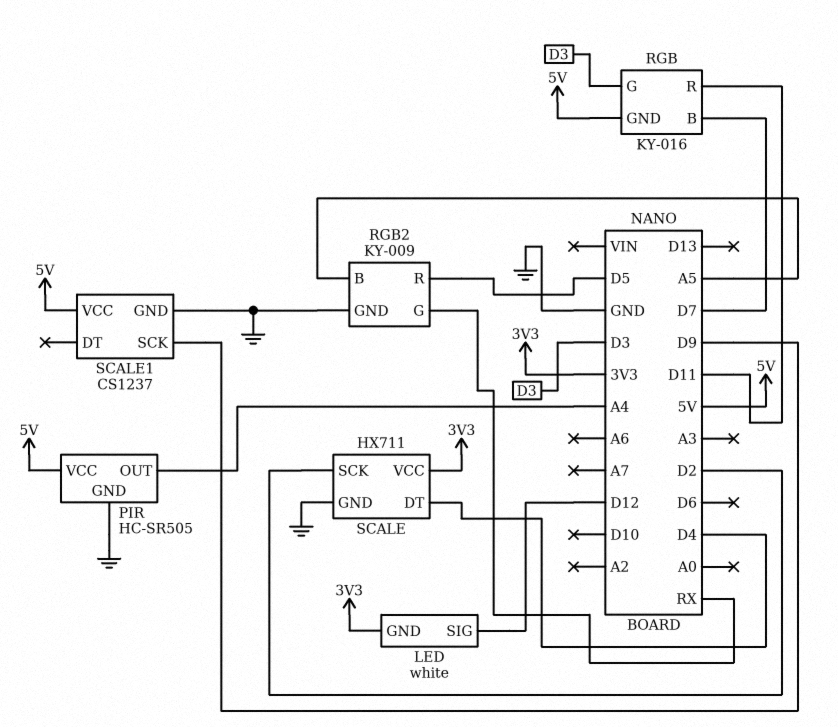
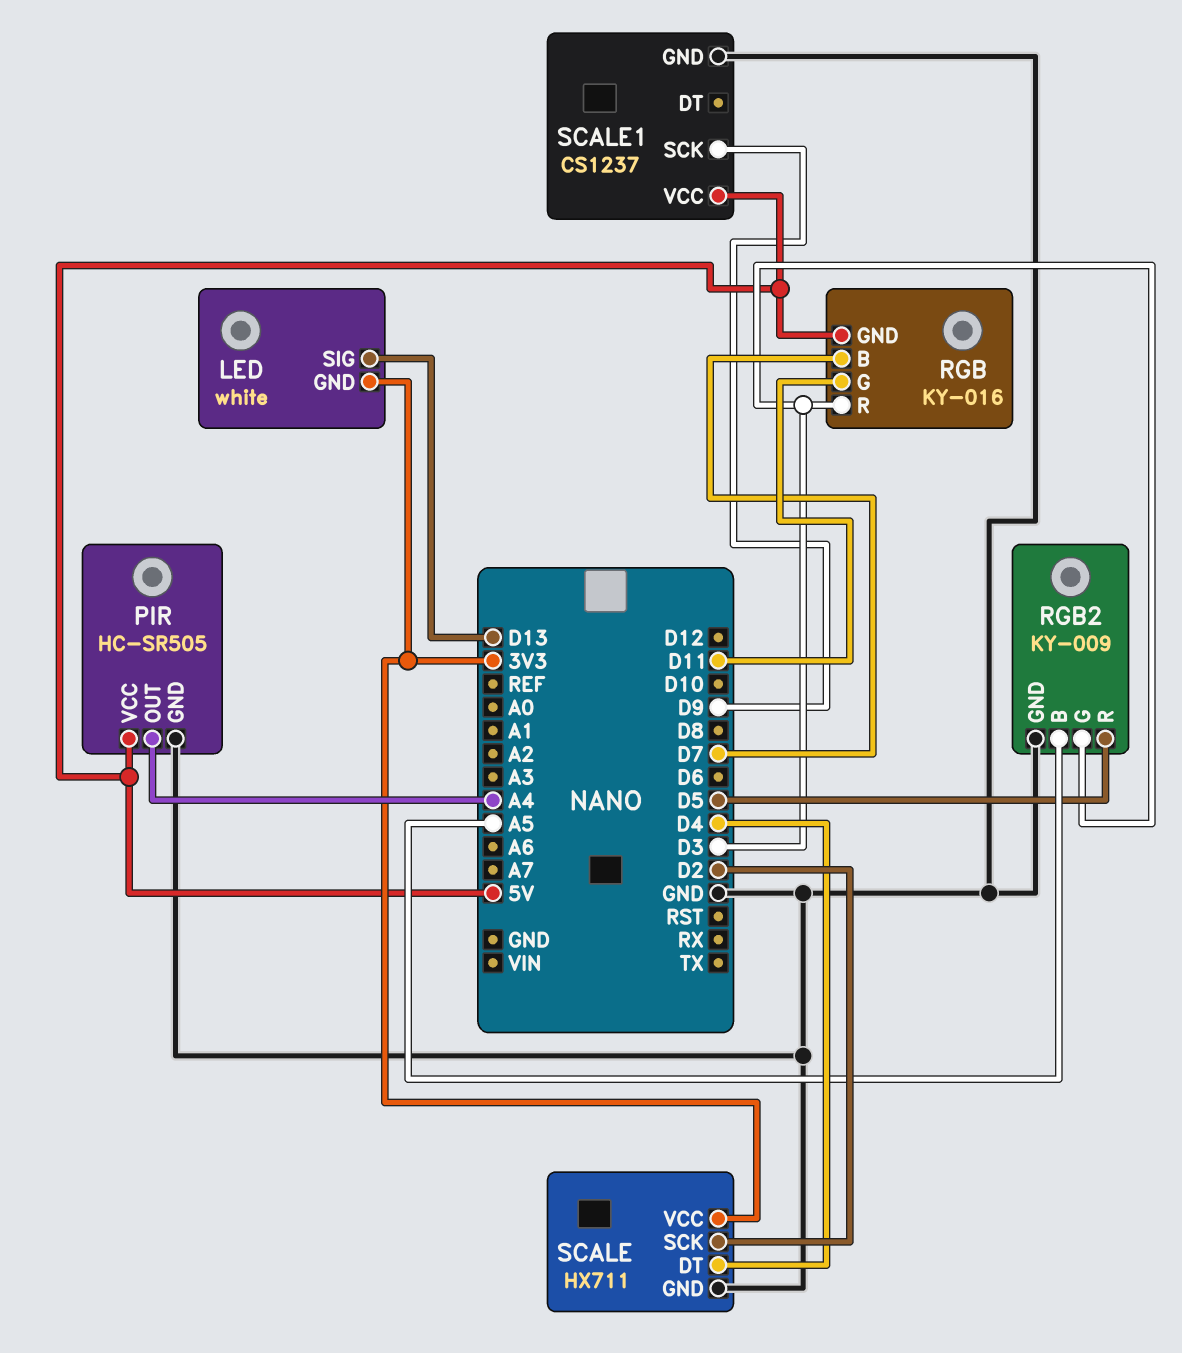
LED pin SIG: D12 -> D13
RGB pin G: D3 -> D11
RGB pin R: D11 -> D3
RGB2 pin G: RX -> D3

